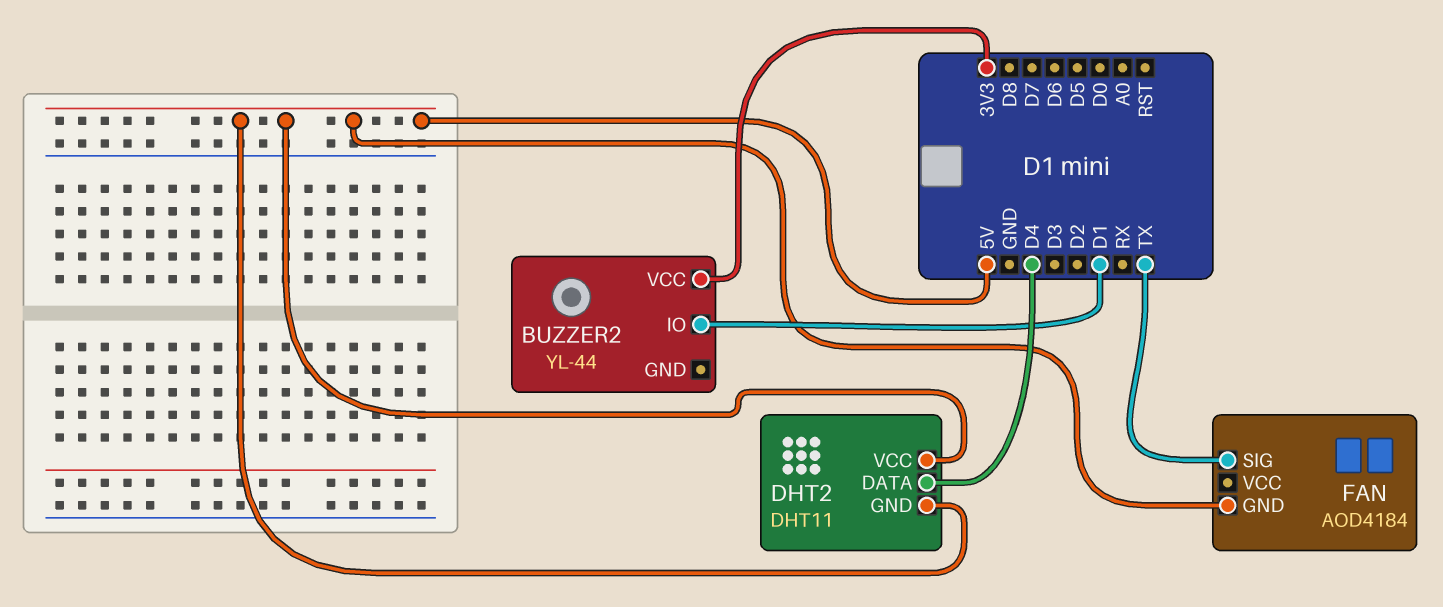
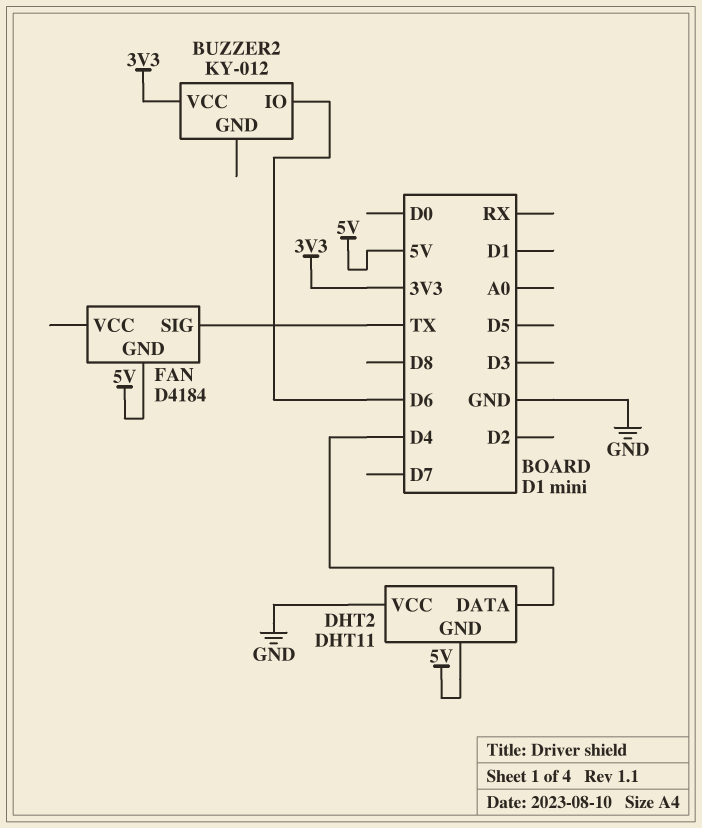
BUZZER2: YL-44 -> KY-012
BUZZER2 pin IO: D1 -> D6
DHT2 pin VCC: 5V -> GND
FAN: AOD4184 -> D4184

